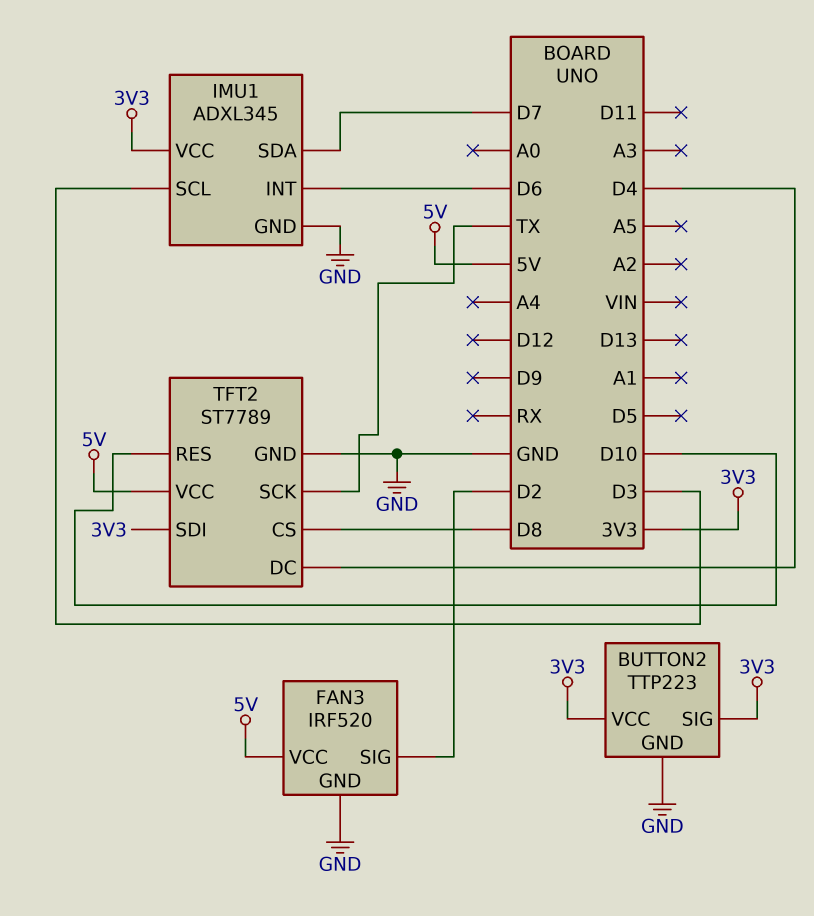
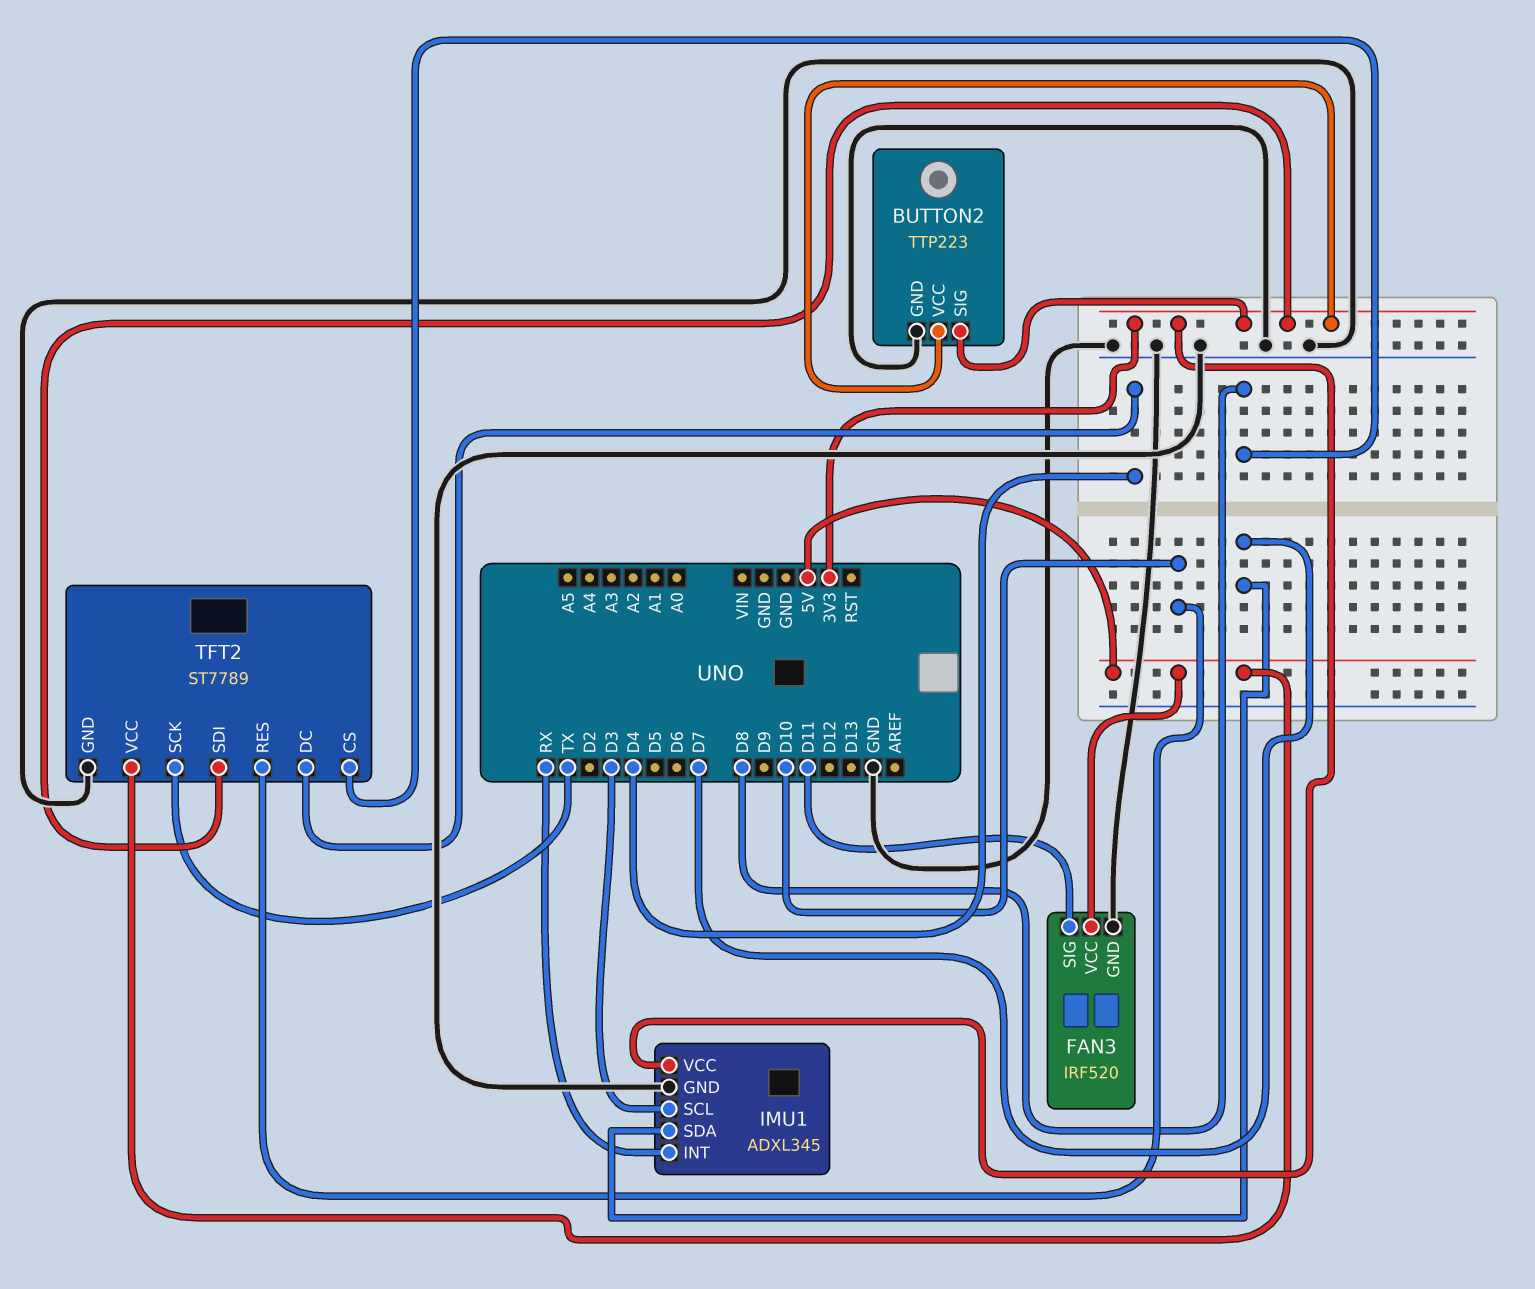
FAN3 pin SIG: D2 -> D11
IMU1 pin INT: D6 -> RX

